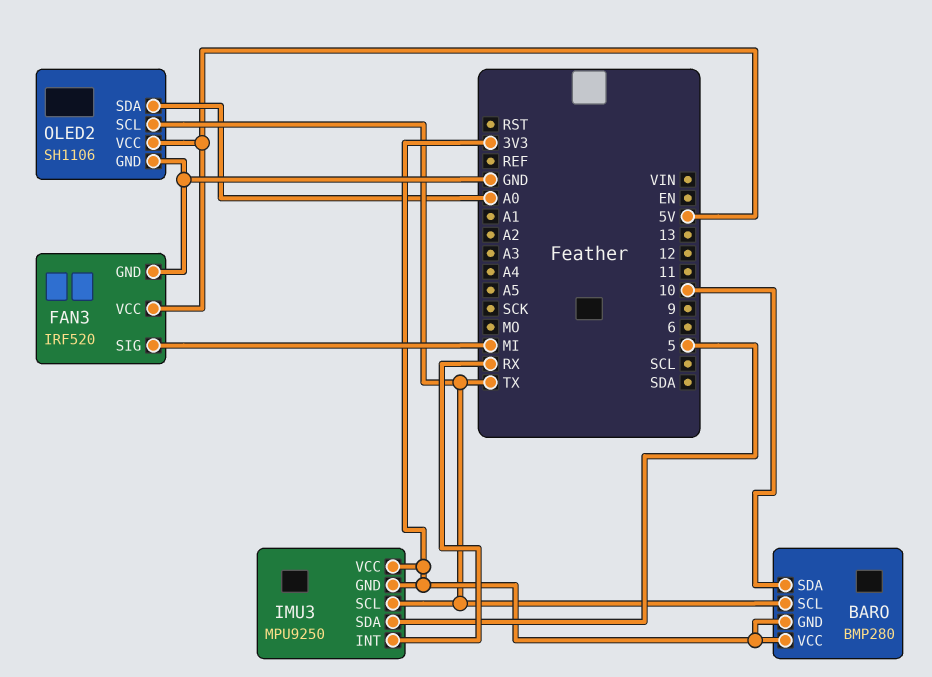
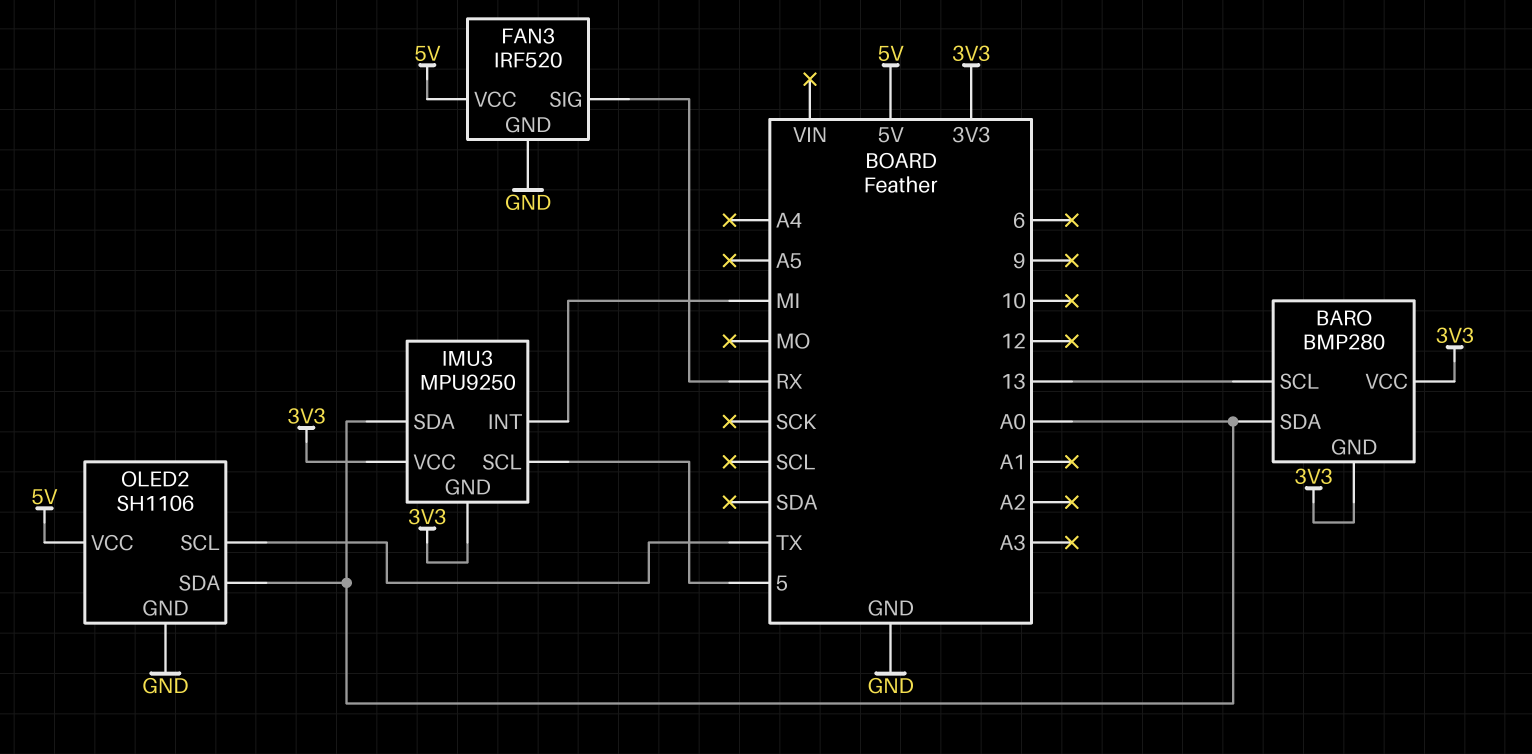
BARO pin SCL: TX -> 13
BARO pin SDA: 10 -> A0
FAN3 pin SIG: MI -> RX
IMU3 pin INT: RX -> MI
IMU3 pin SCL: TX -> 5
IMU3 pin SDA: 5 -> A0

